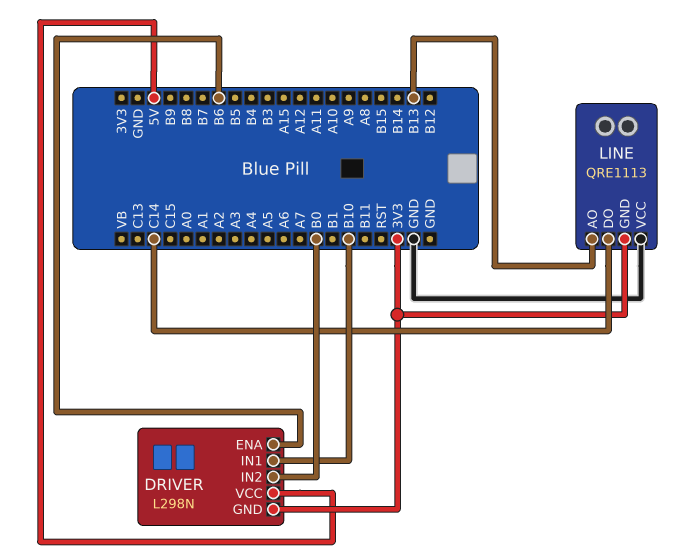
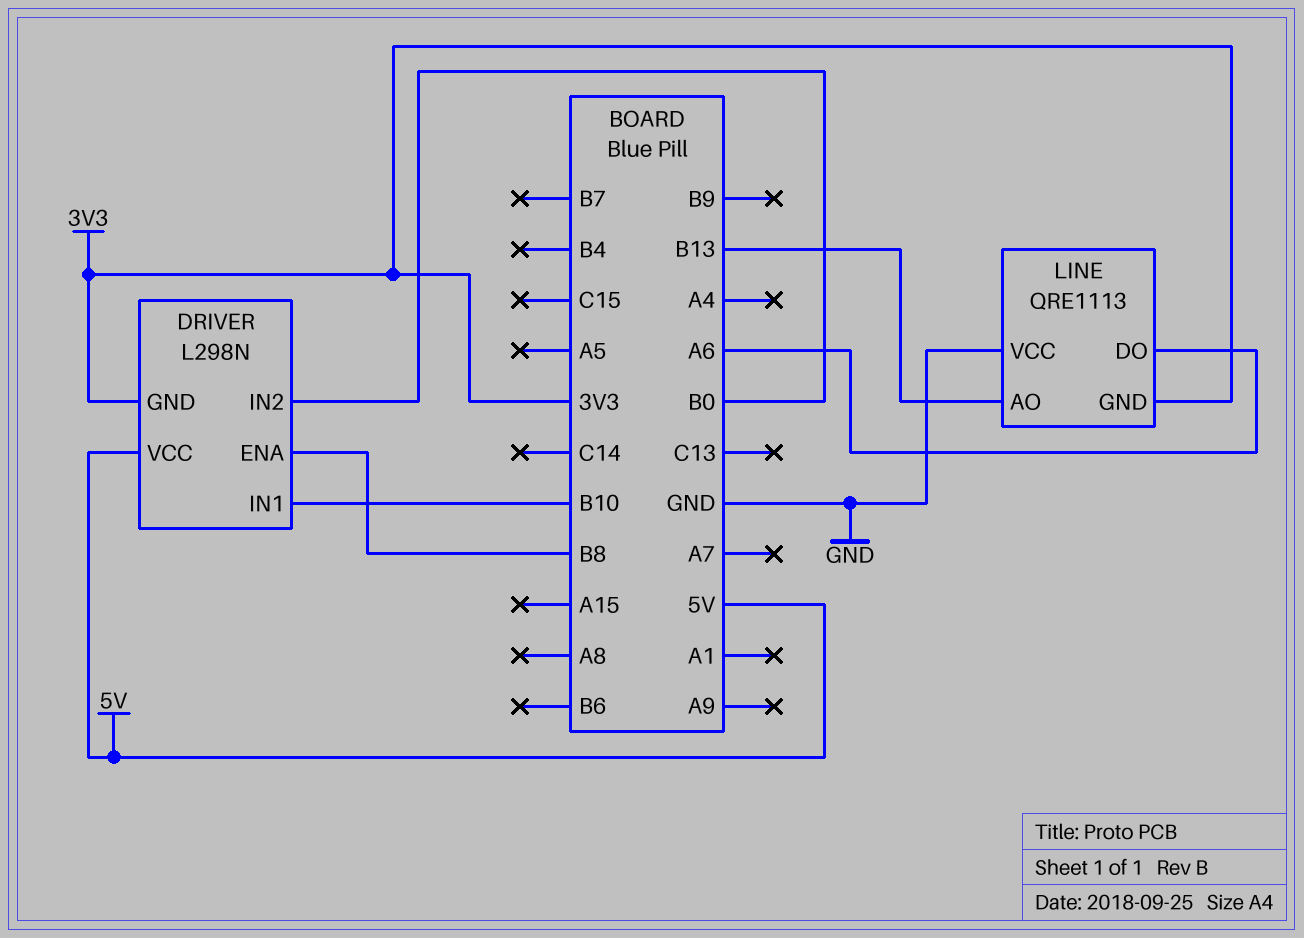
DRIVER pin ENA: B6 -> B8
LINE pin DO: C14 -> A6

